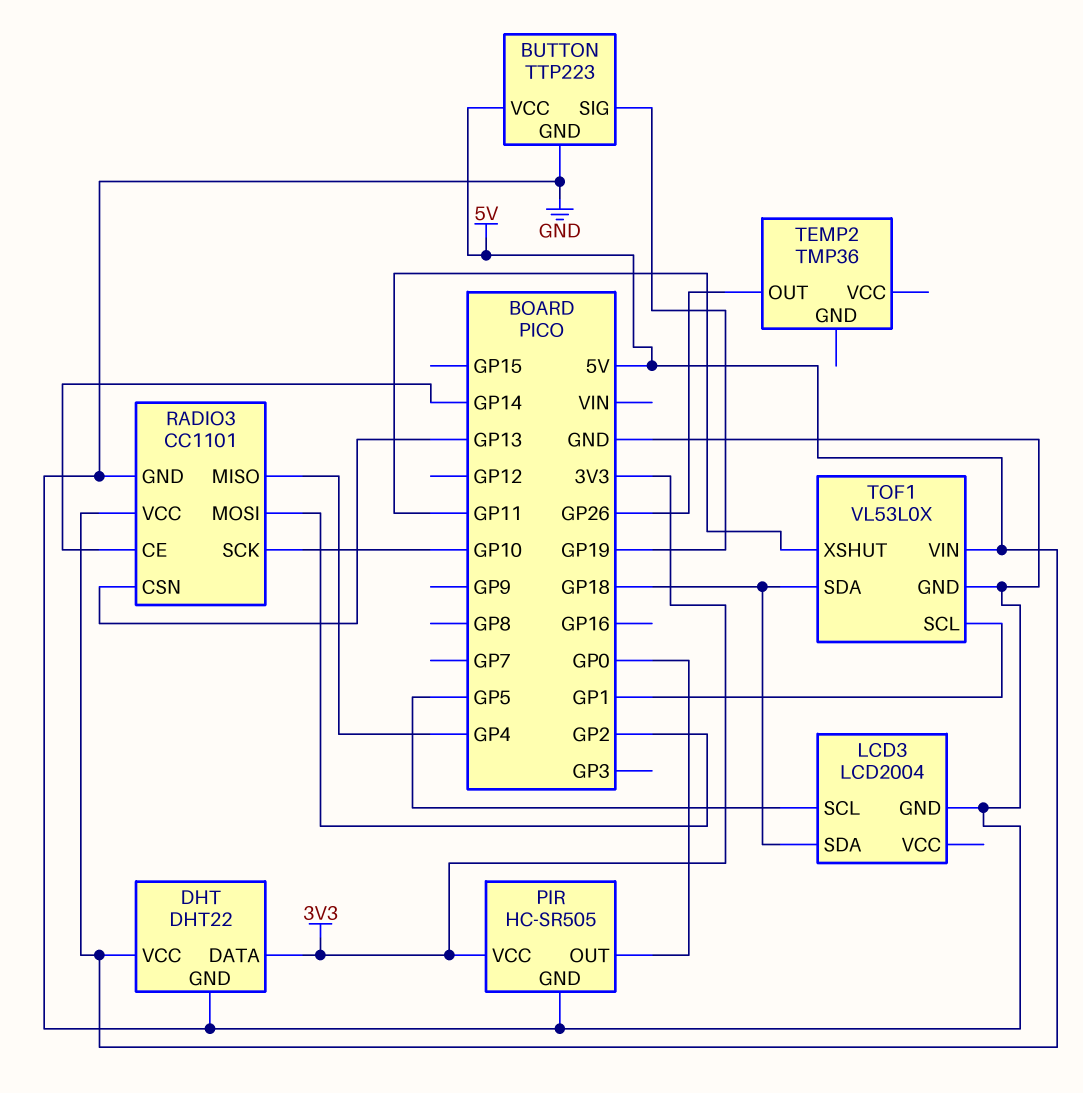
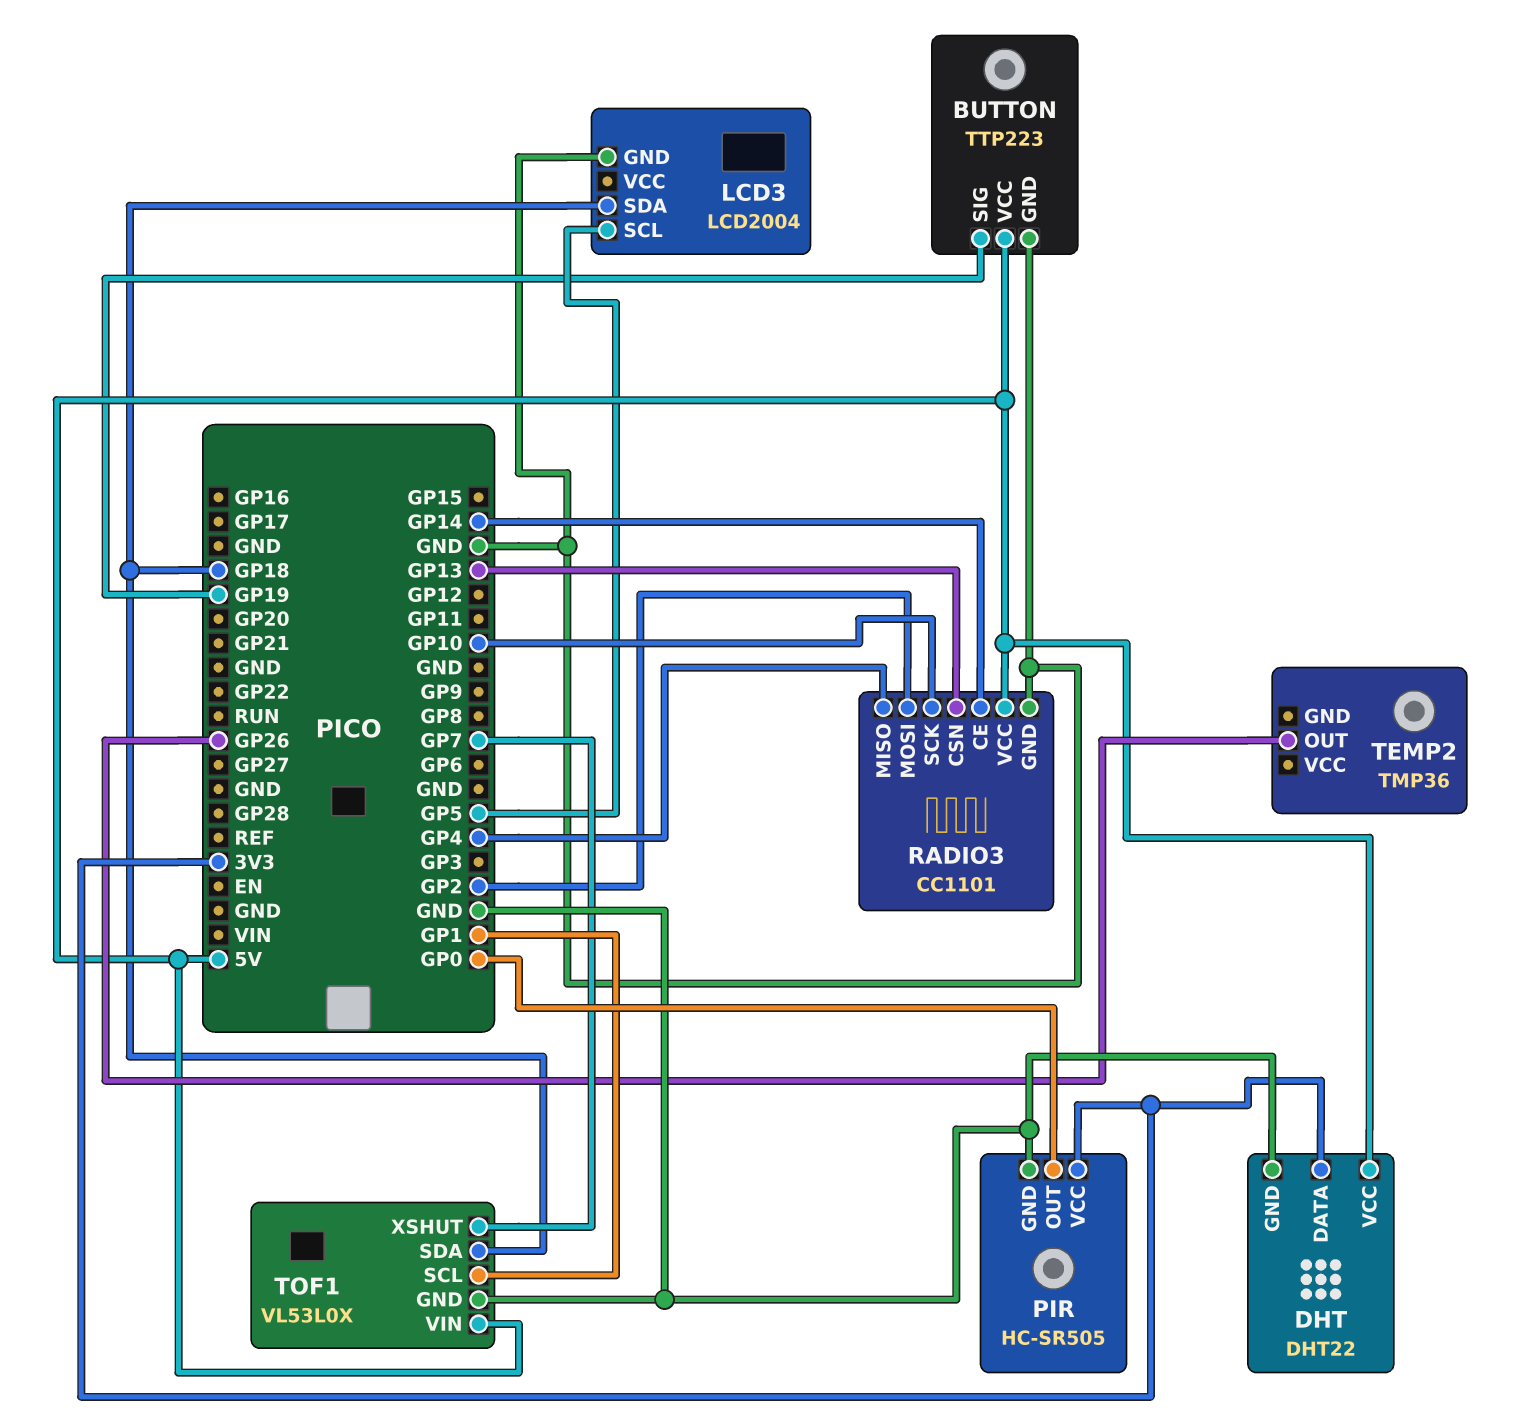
TOF1 pin XSHUT: GP11 -> GP7

